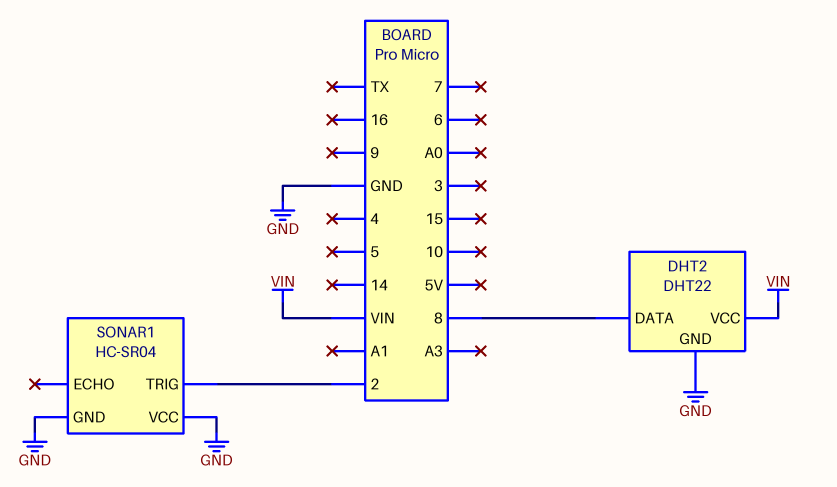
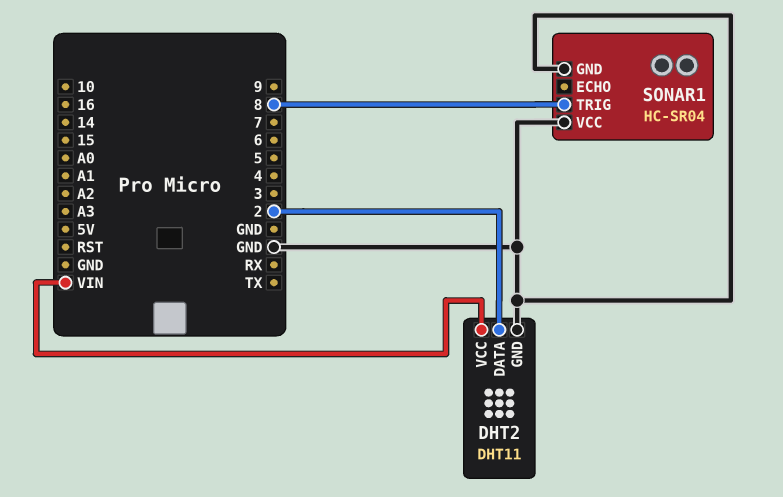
DHT2: DHT22 -> DHT11
DHT2 pin DATA: 8 -> 2
SONAR1 pin TRIG: 2 -> 8

